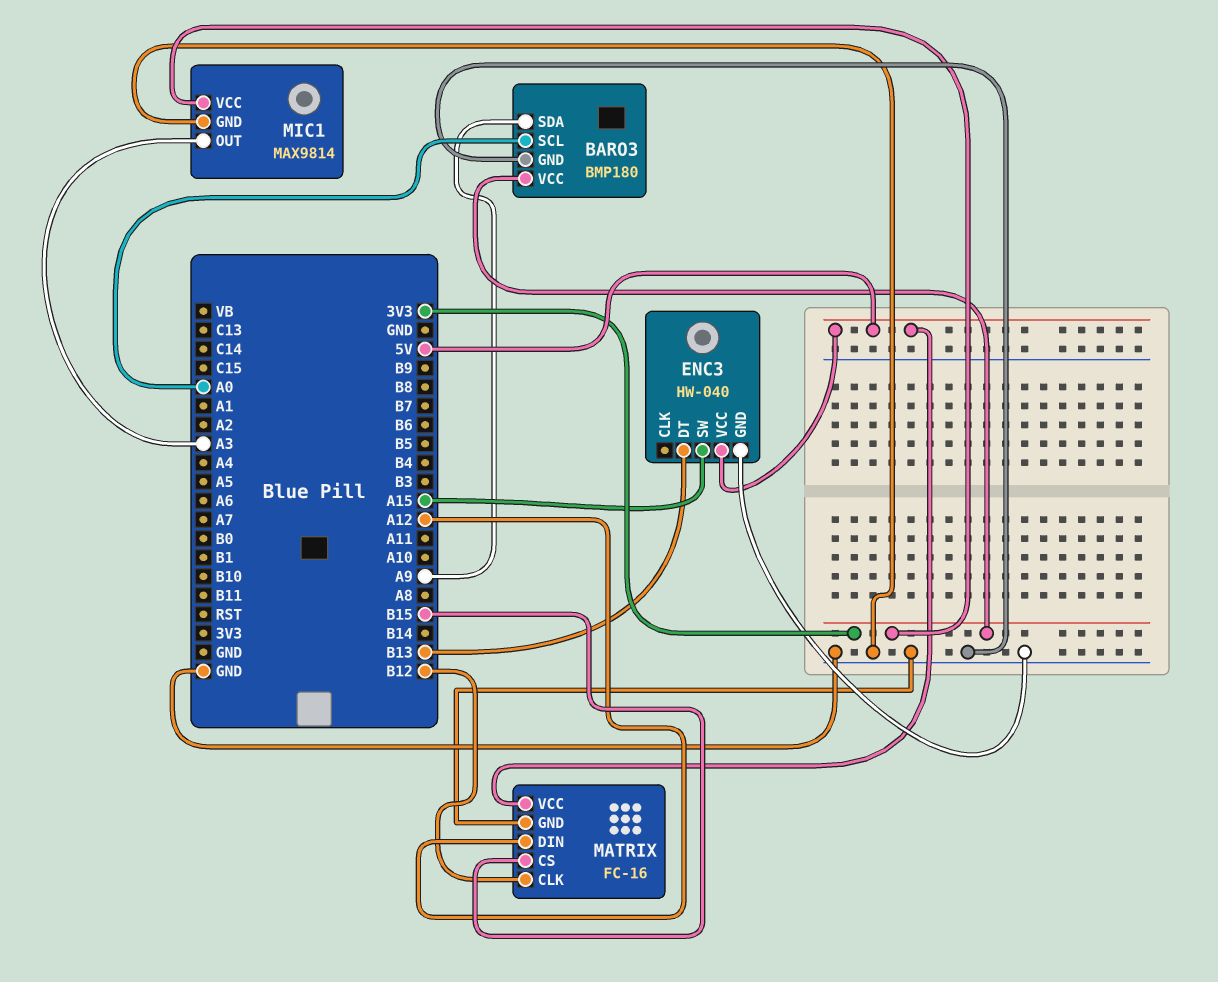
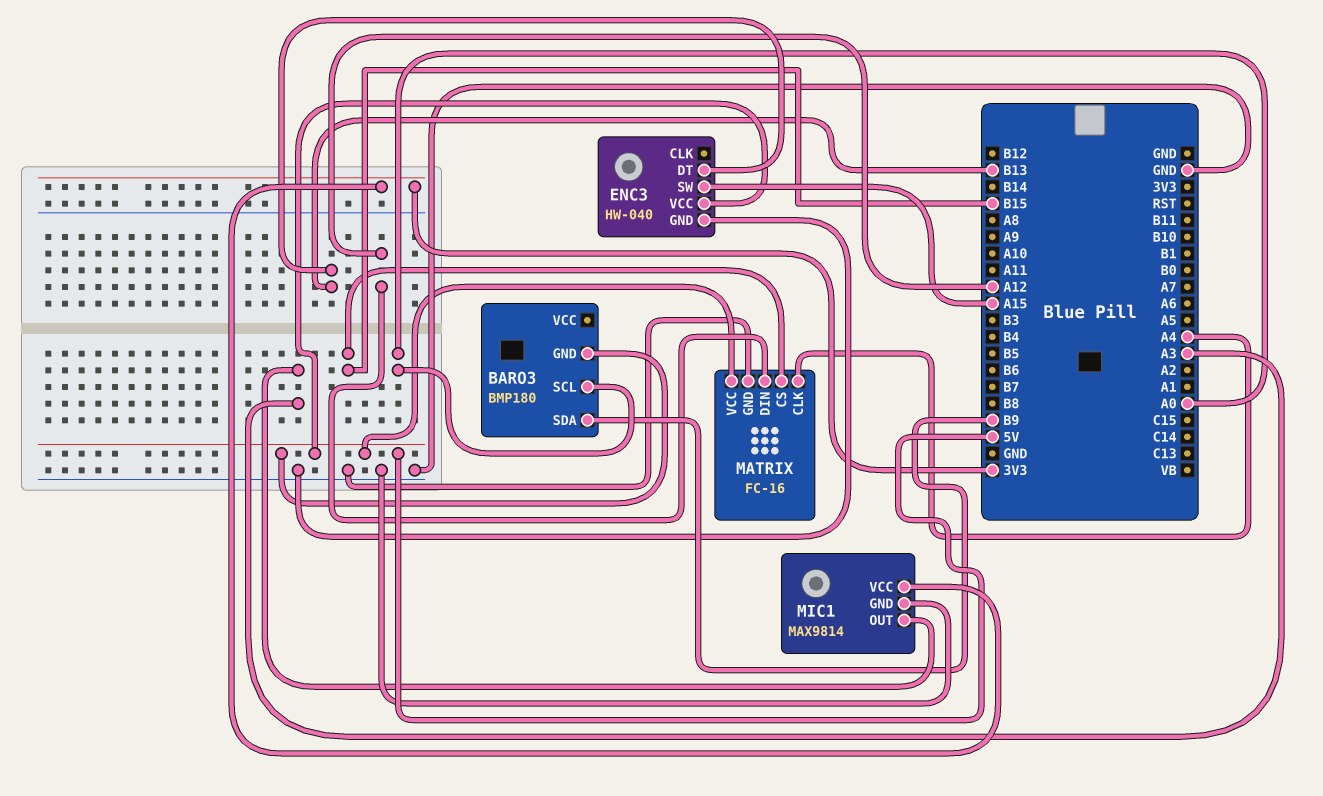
BARO3 pin GND: GND -> 5V
BARO3 pin SDA: A9 -> B9
BARO3 pin VCC: 3V3 -> none
MATRIX pin CLK: B12 -> A4

